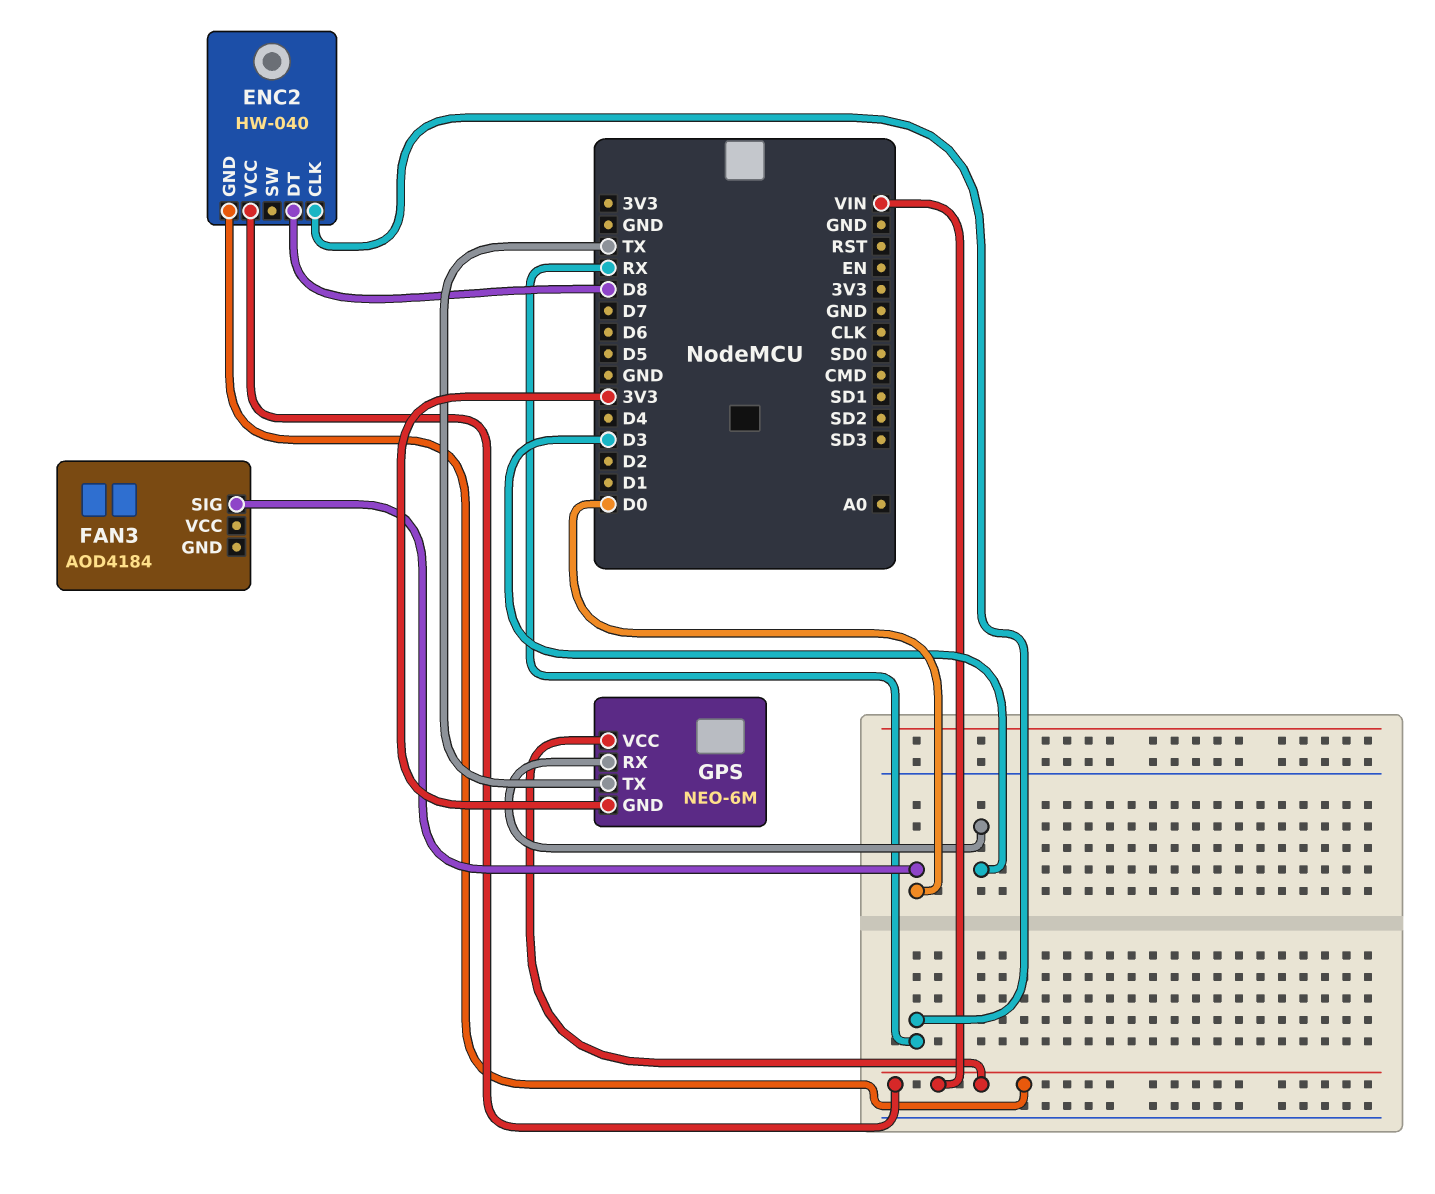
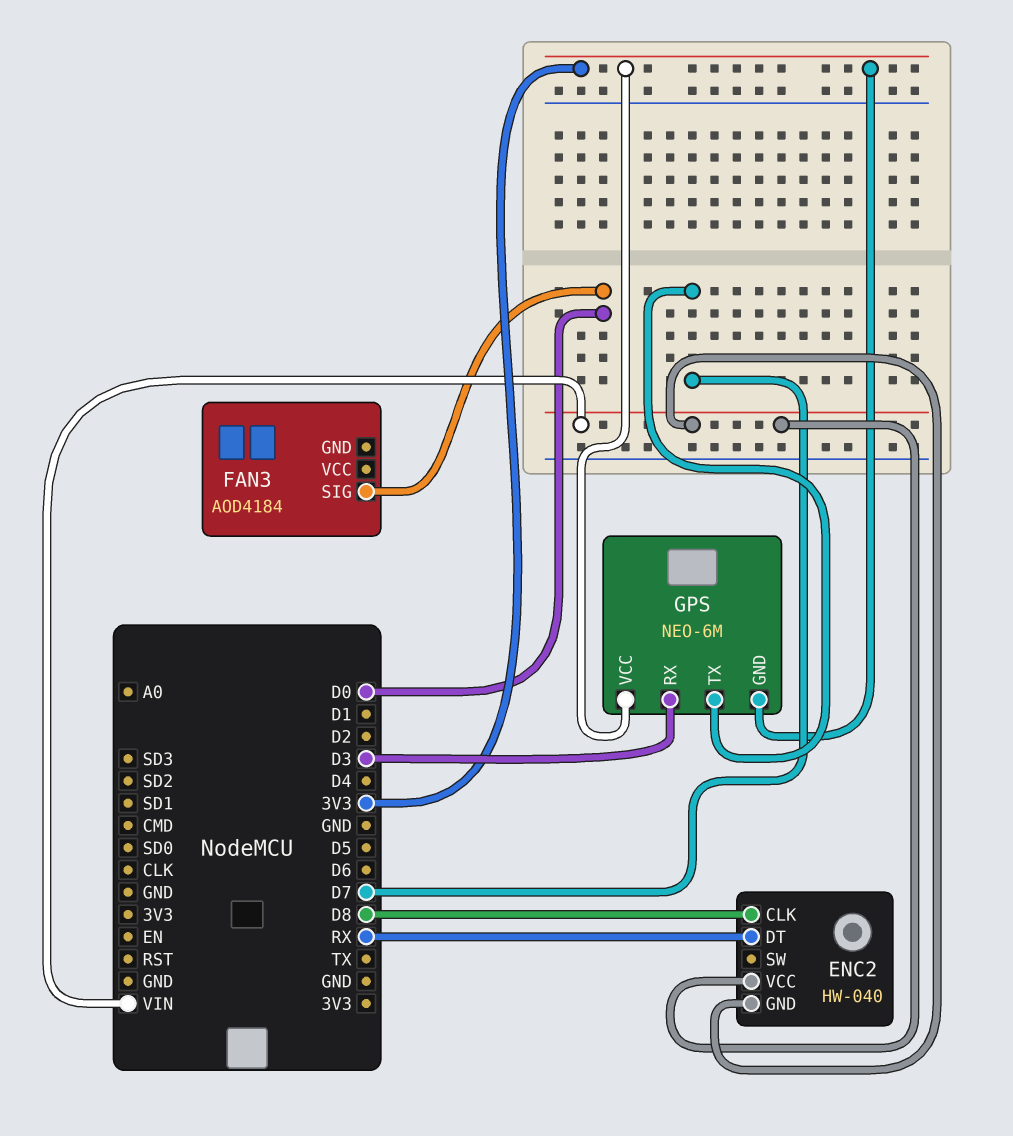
ENC2 pin CLK: RX -> D8
ENC2 pin DT: D8 -> RX
GPS pin TX: TX -> D7
GPS pin VCC: VIN -> 3V3

